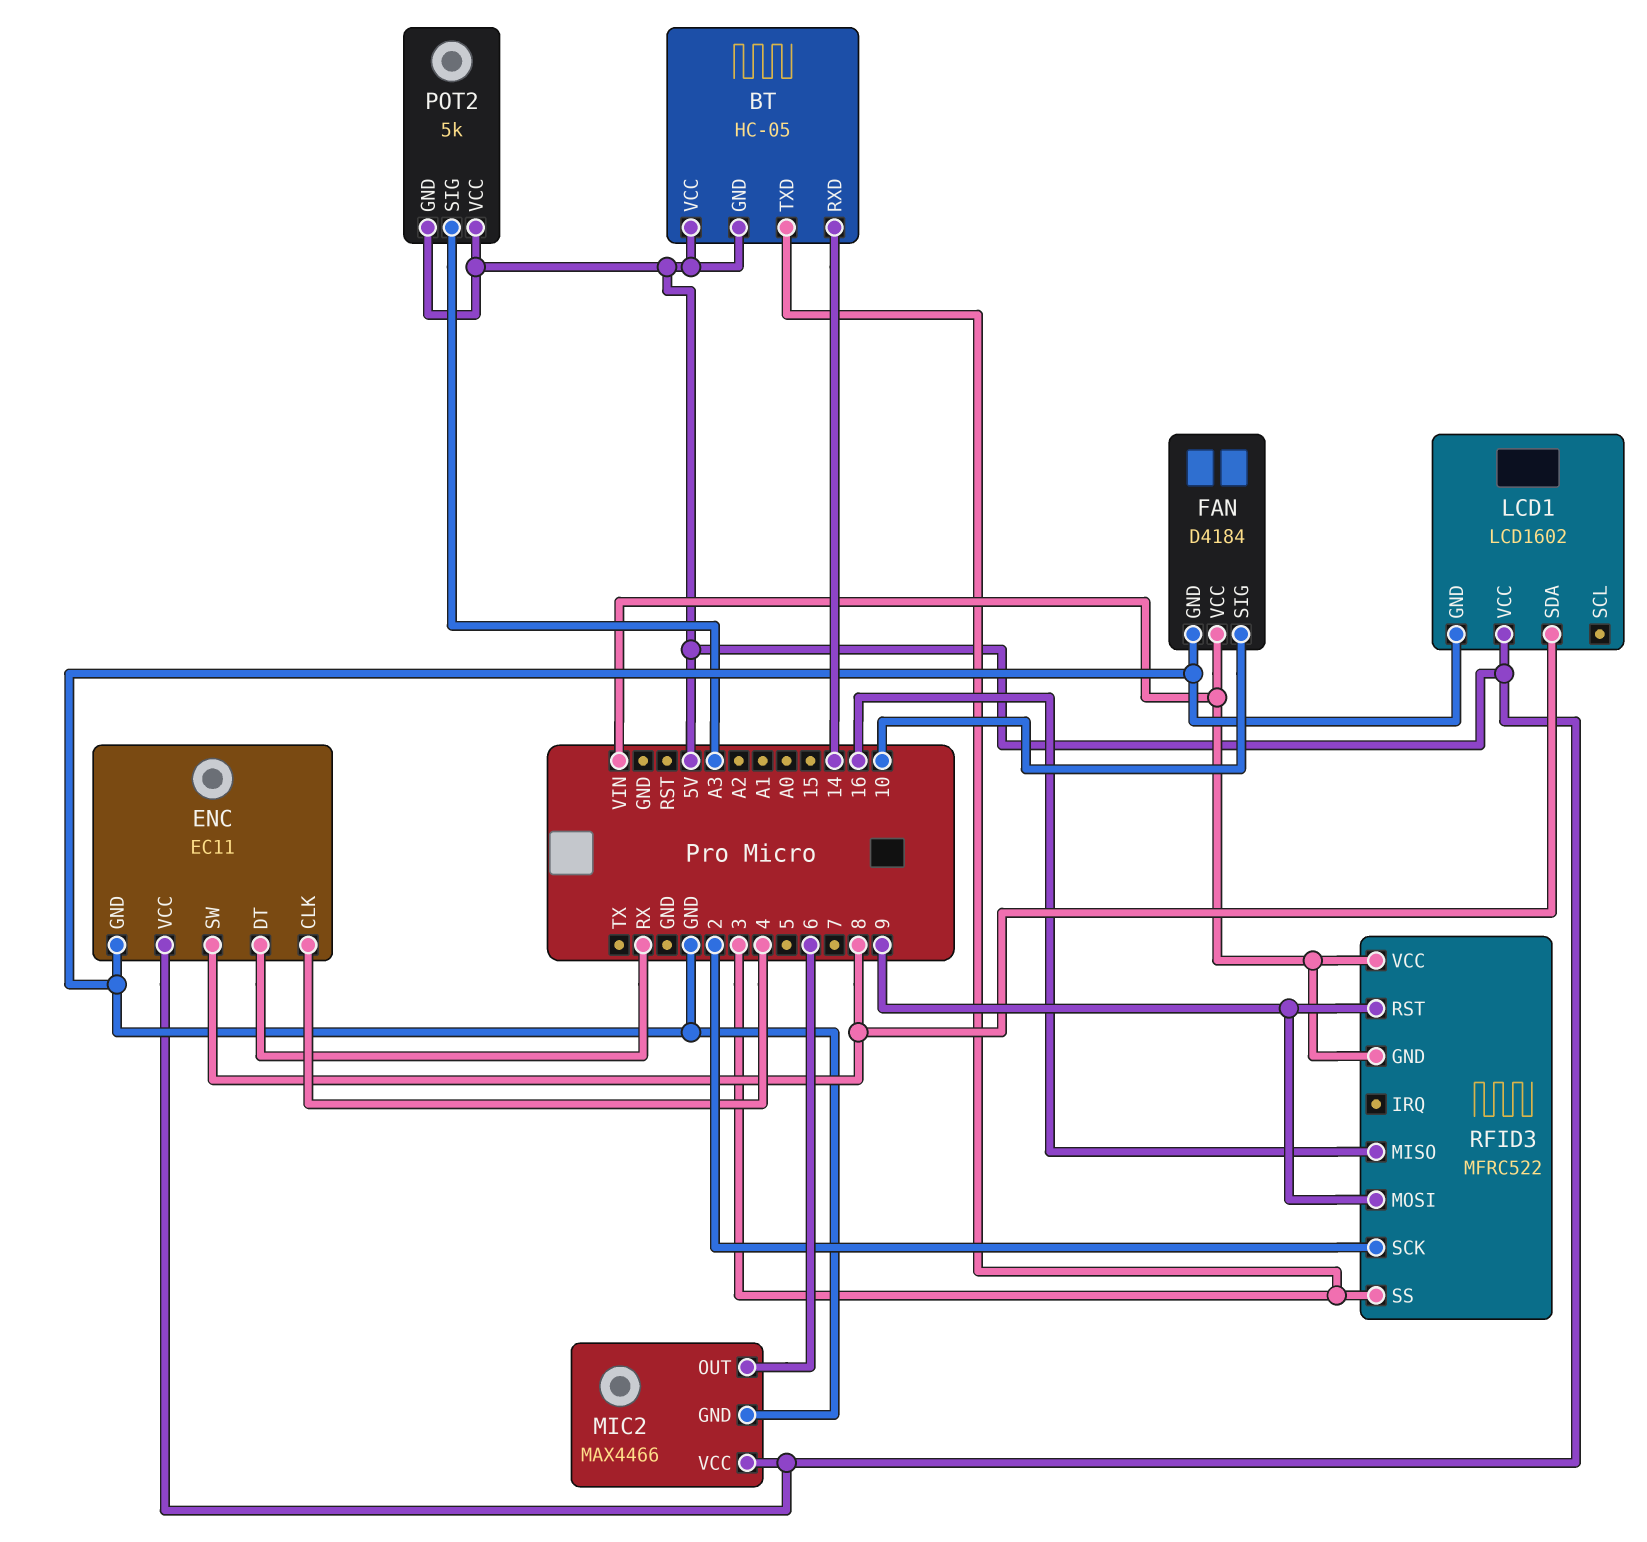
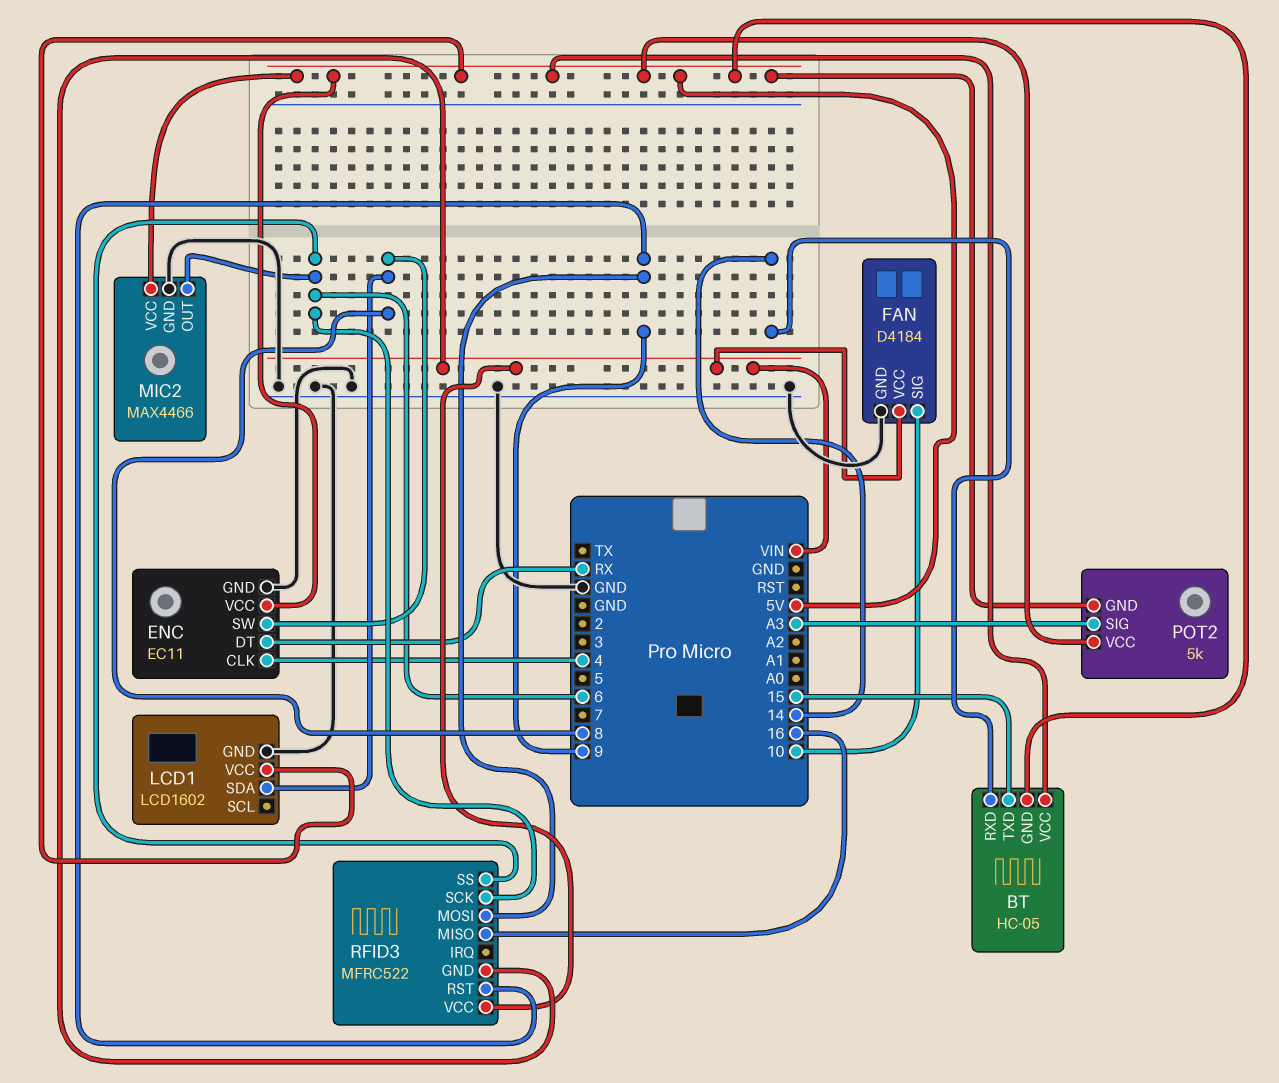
BT pin TXD: 3 -> 15
RFID3 pin SCK: 2 -> 6
RFID3 pin SS: 3 -> 6

